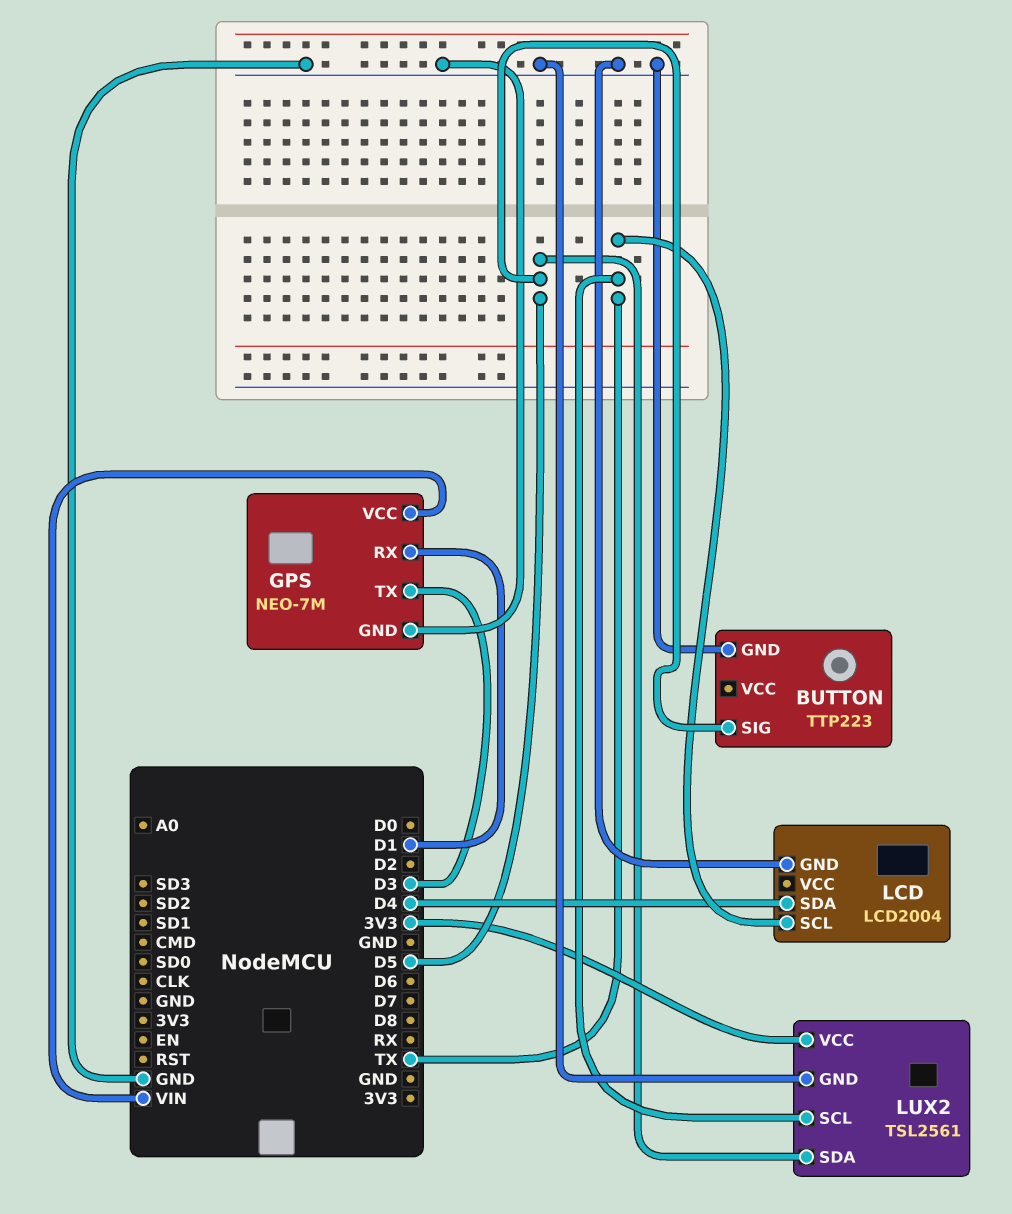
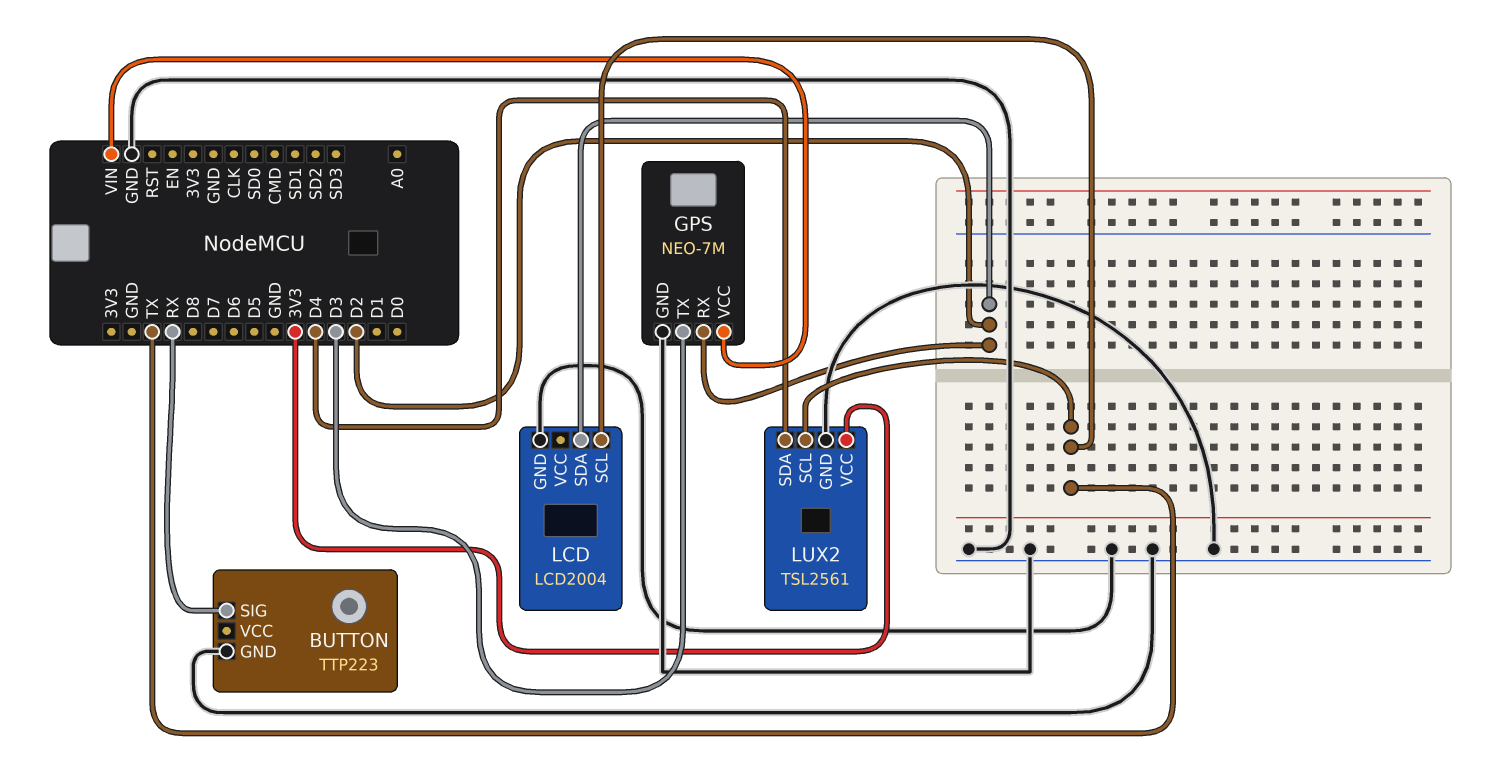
BUTTON pin SIG: D5 -> RX
GPS pin RX: D1 -> D2
LCD pin SDA: D4 -> D2
LUX2 pin SDA: D5 -> D4

